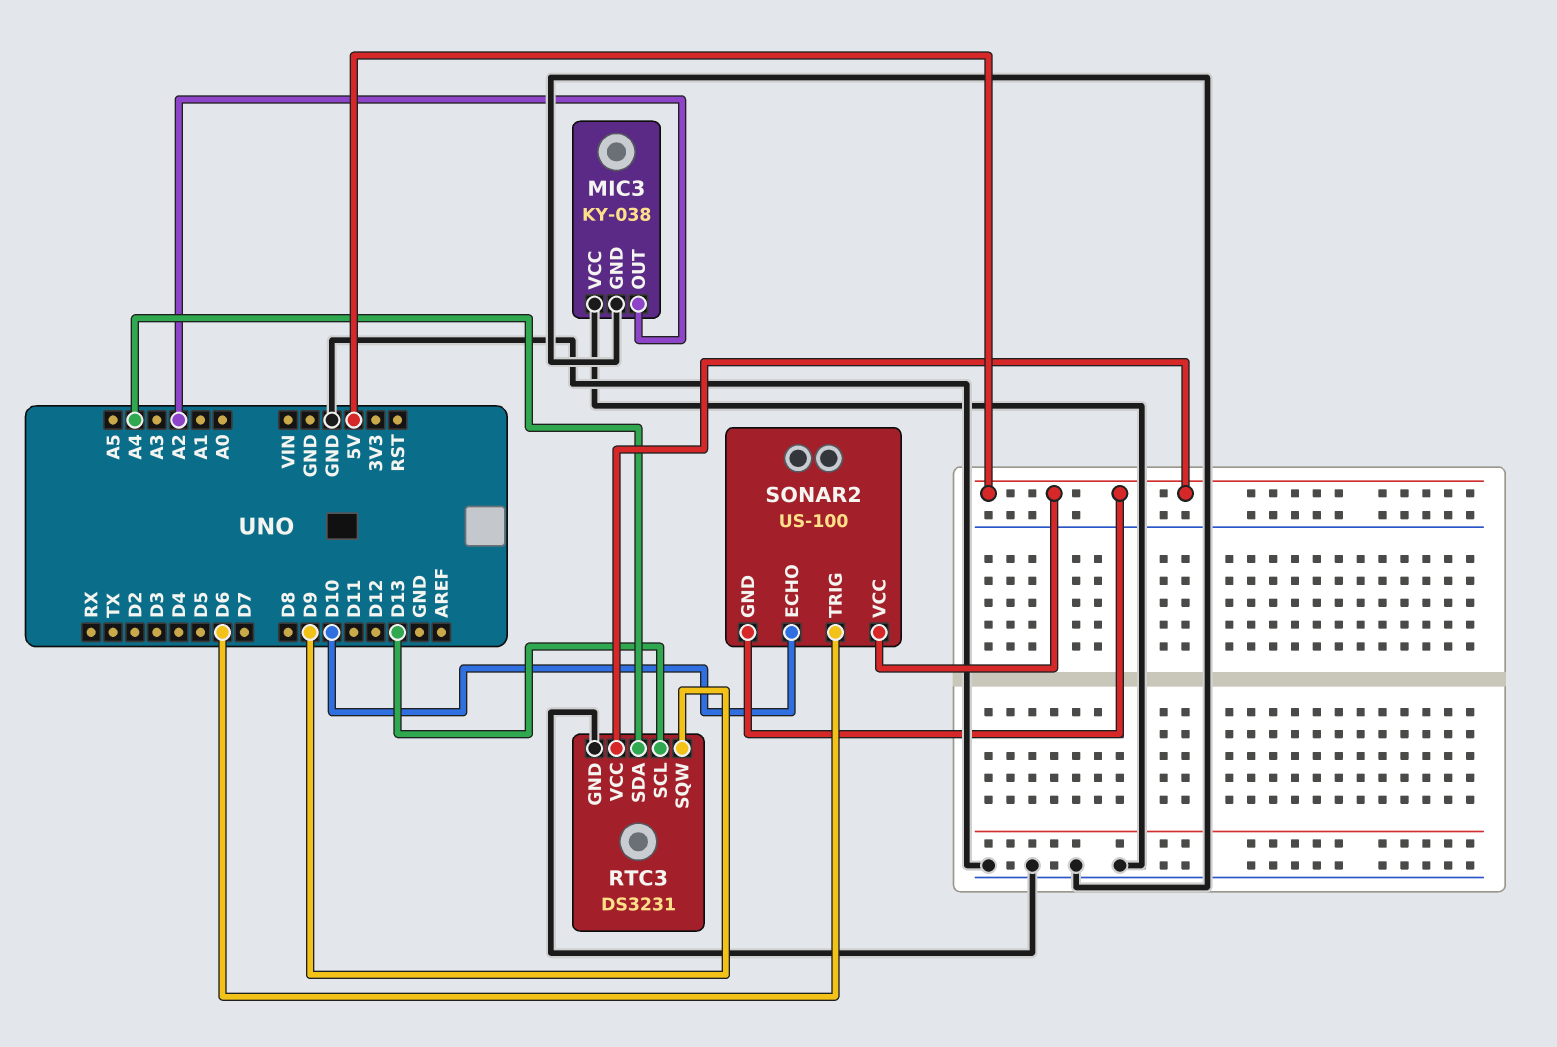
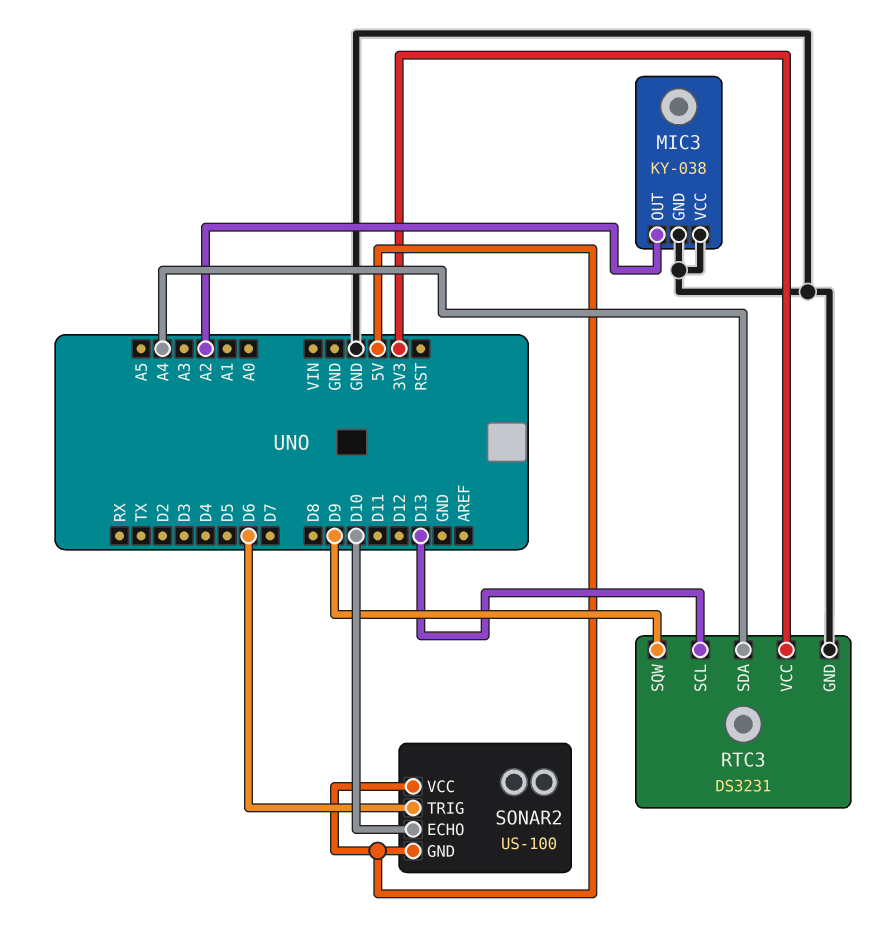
RTC3 pin VCC: 5V -> 3V3

